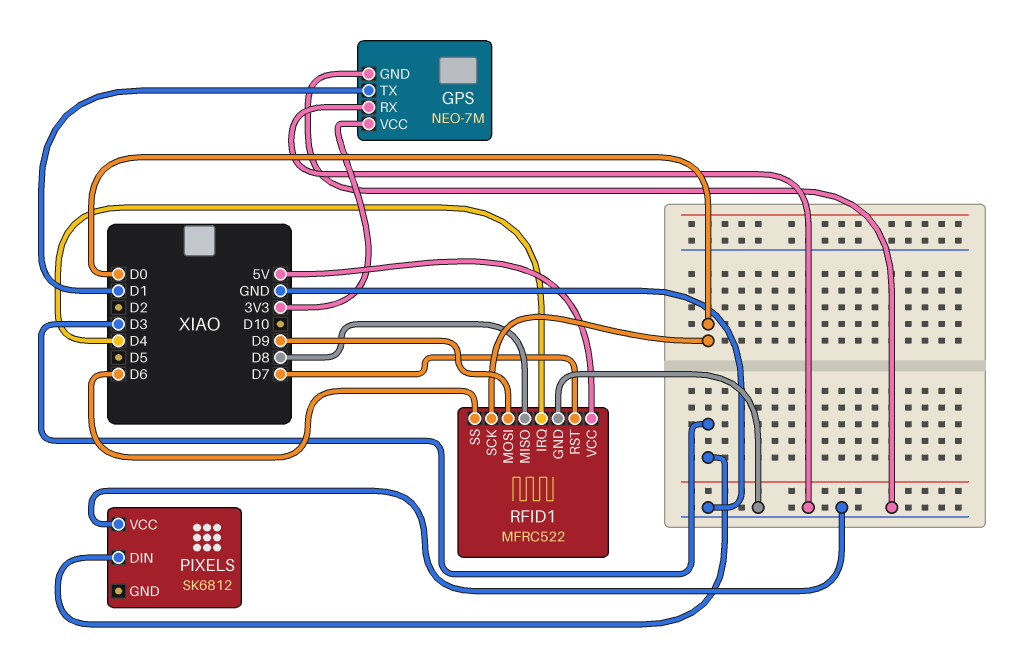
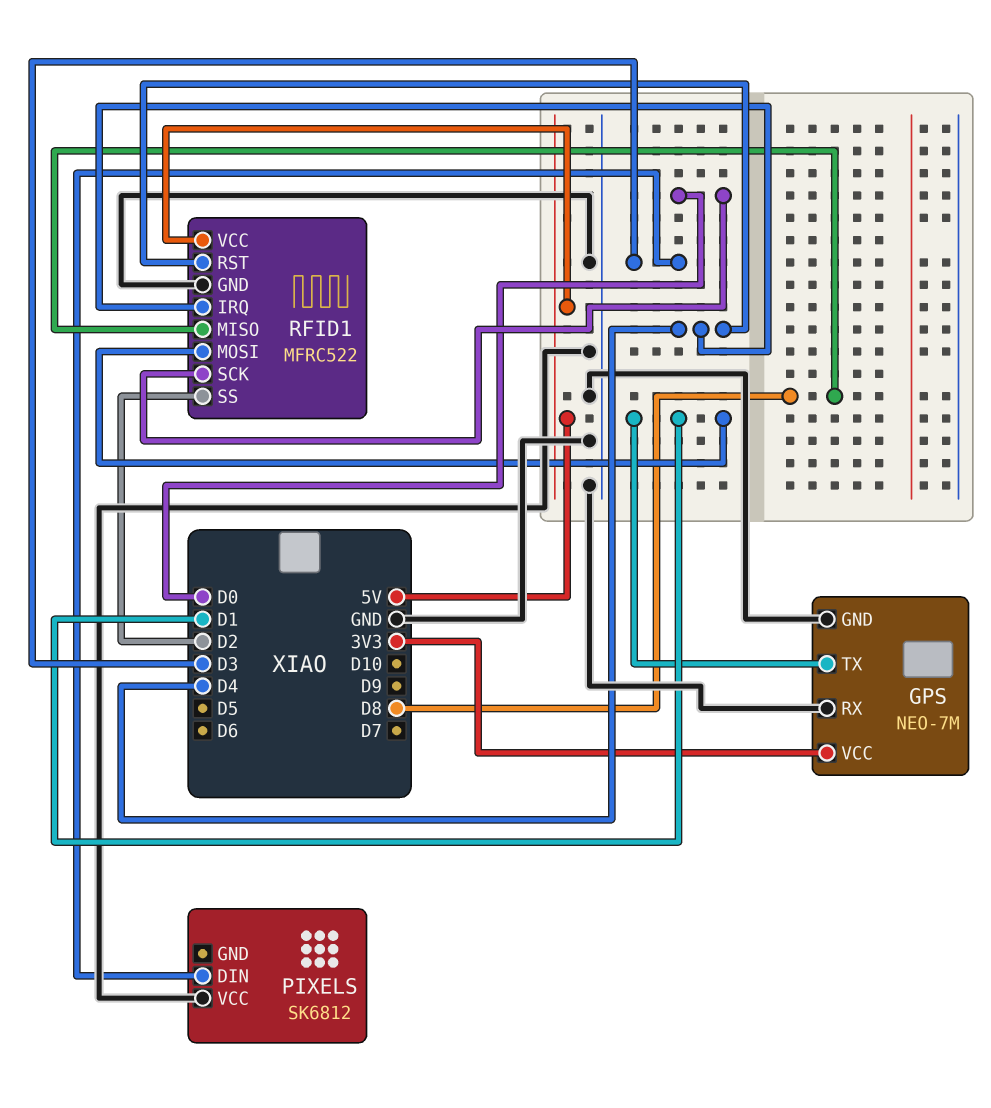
RFID1 pin MOSI: D9 -> D1
RFID1 pin RST: D7 -> D4
RFID1 pin SS: D6 -> D2

